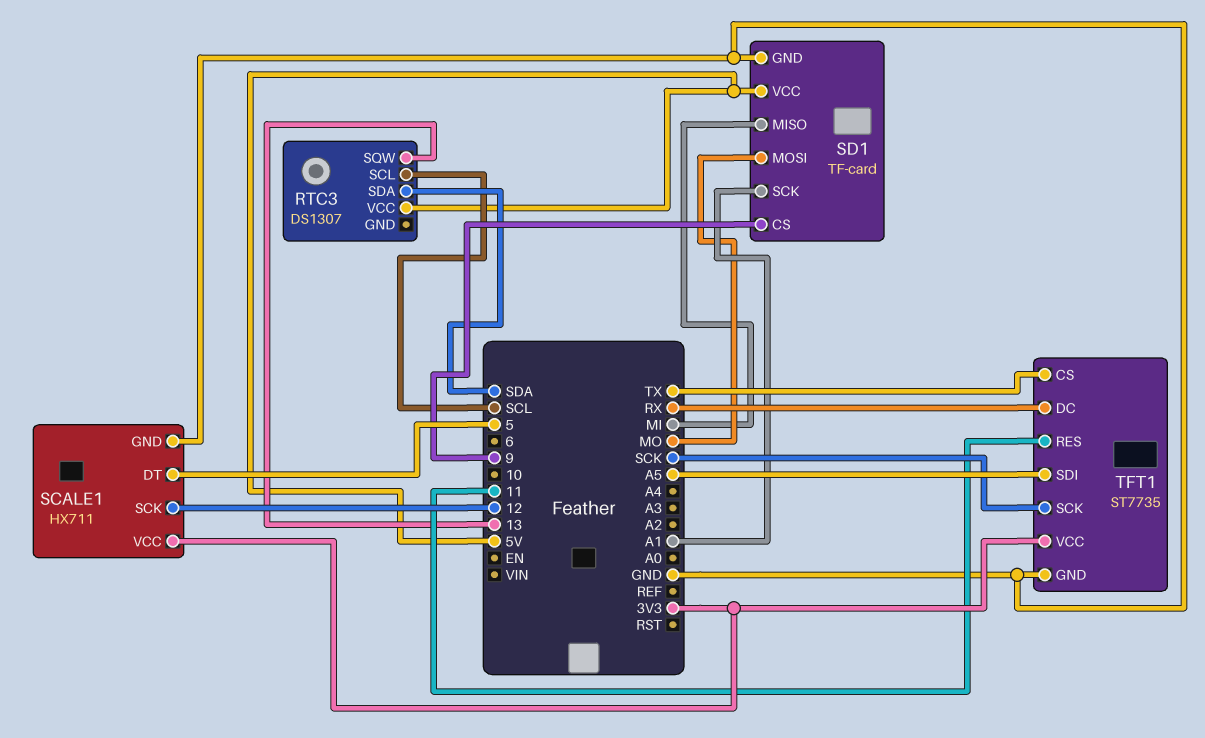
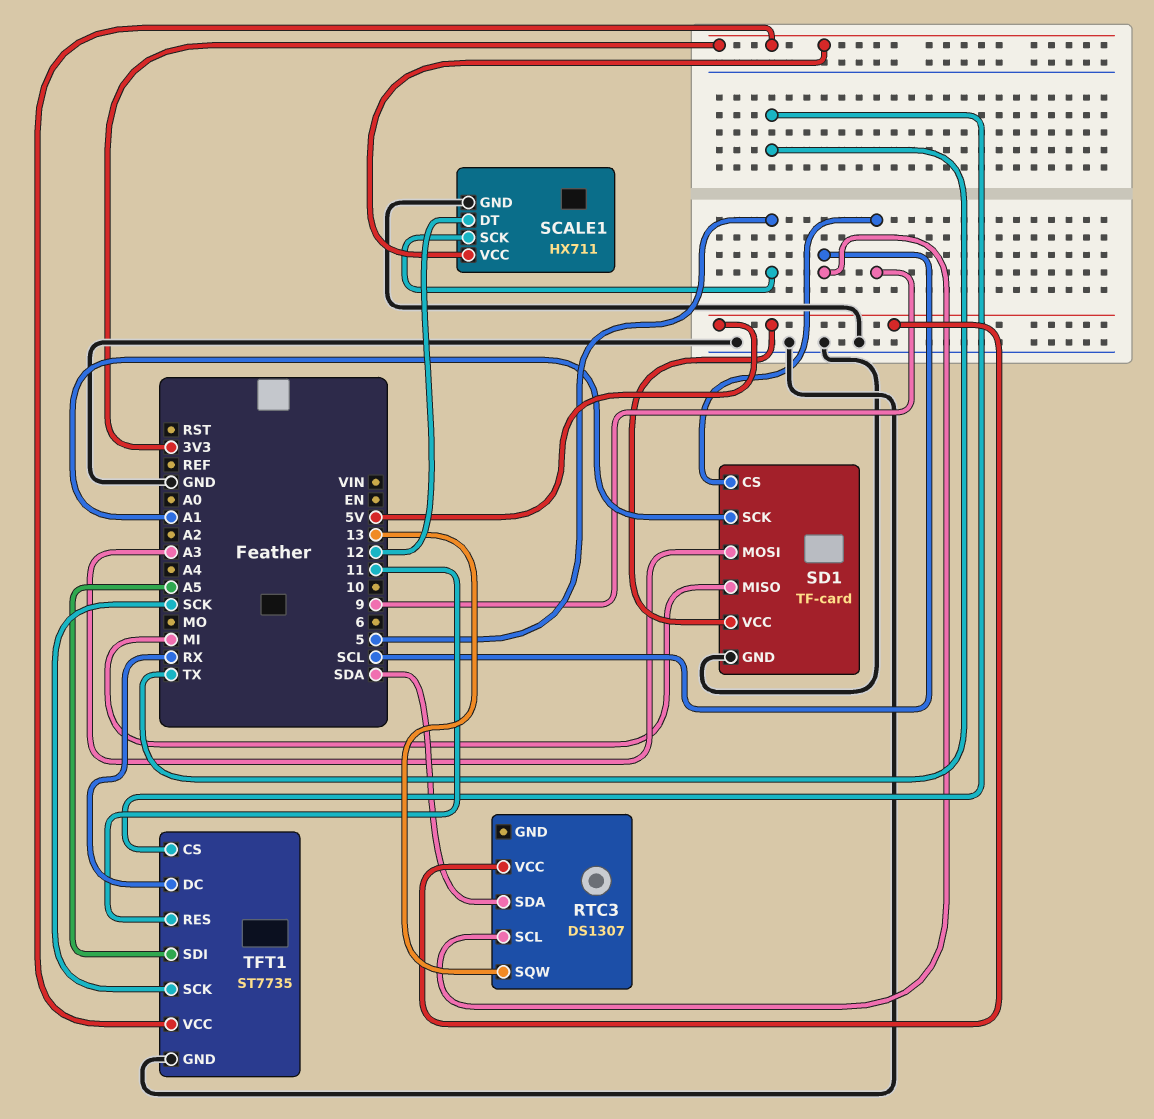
SCALE1 pin DT: 5 -> 12
SCALE1 pin SCK: 12 -> 5
SD1 pin MOSI: MO -> A3

